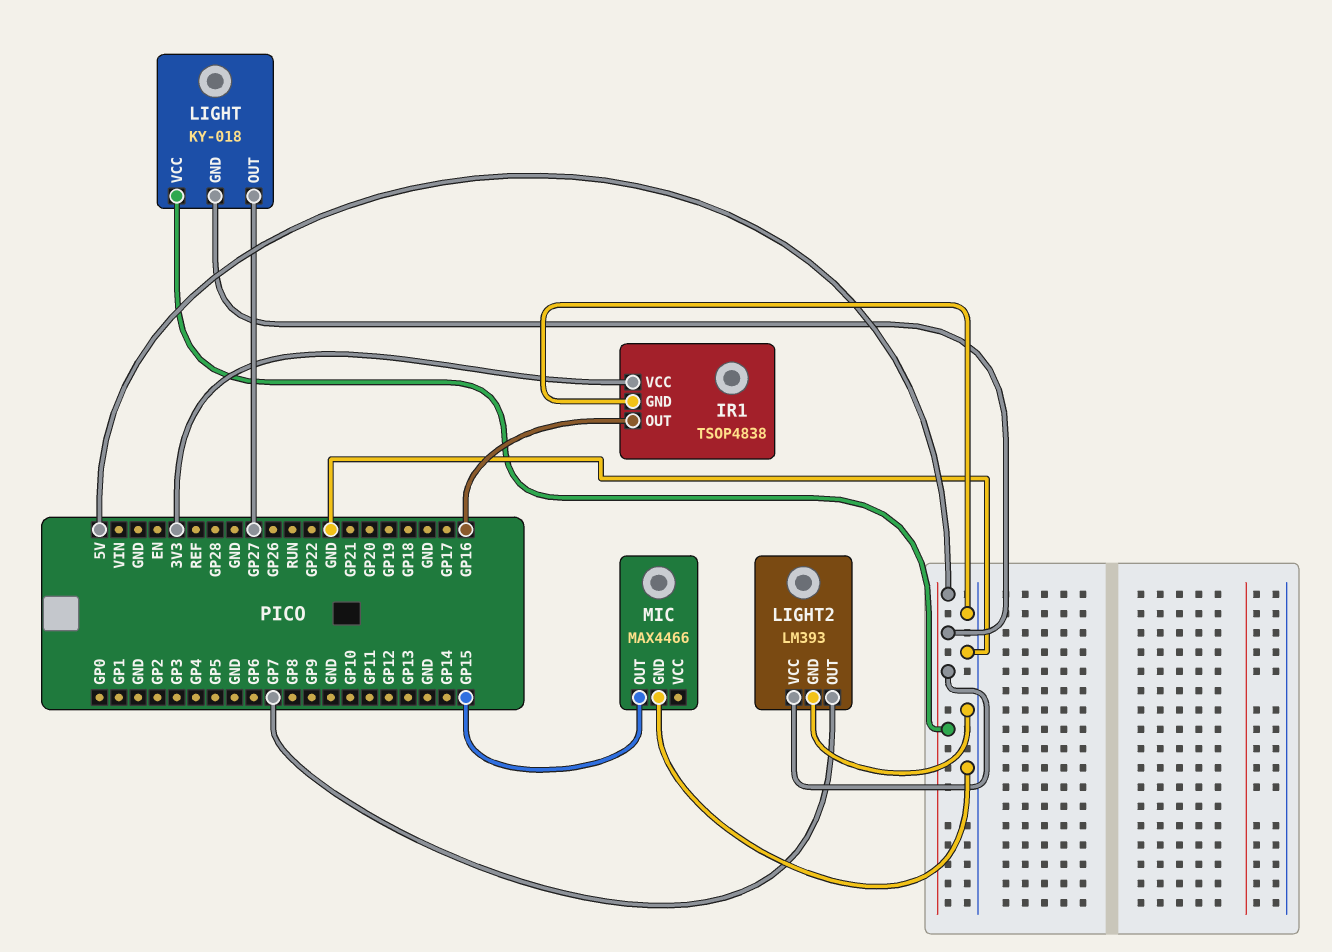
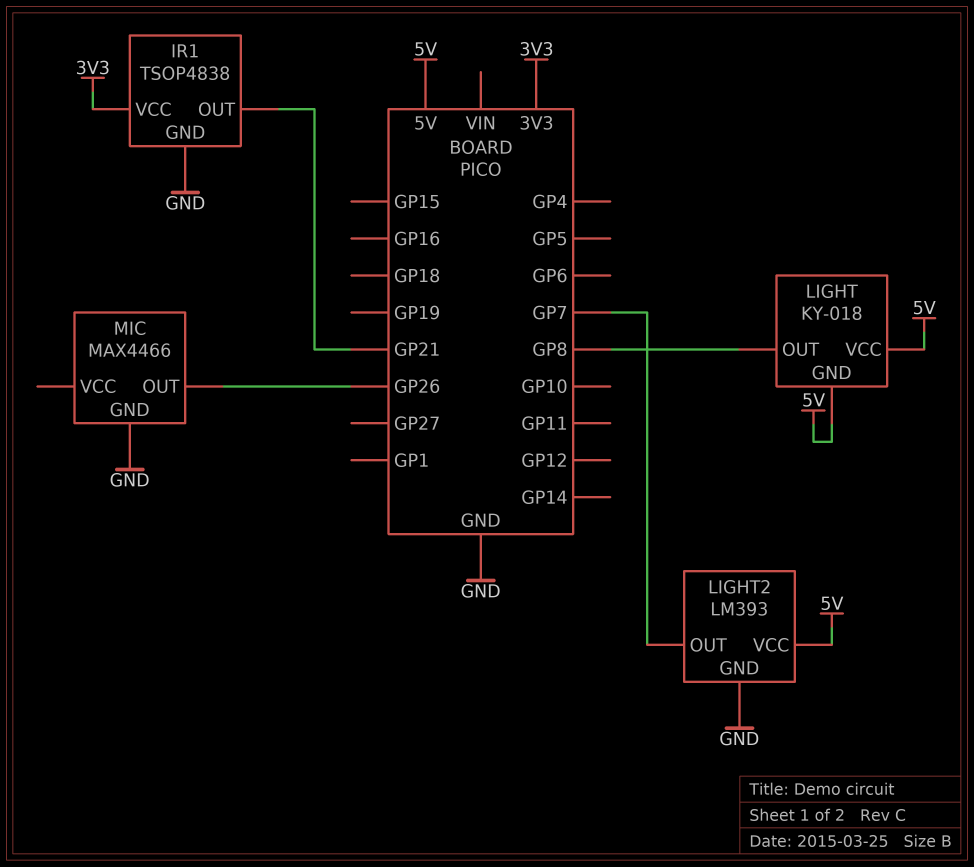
IR1 pin OUT: GP16 -> GP21
LIGHT pin OUT: GP27 -> GP8
MIC pin OUT: GP15 -> GP26

